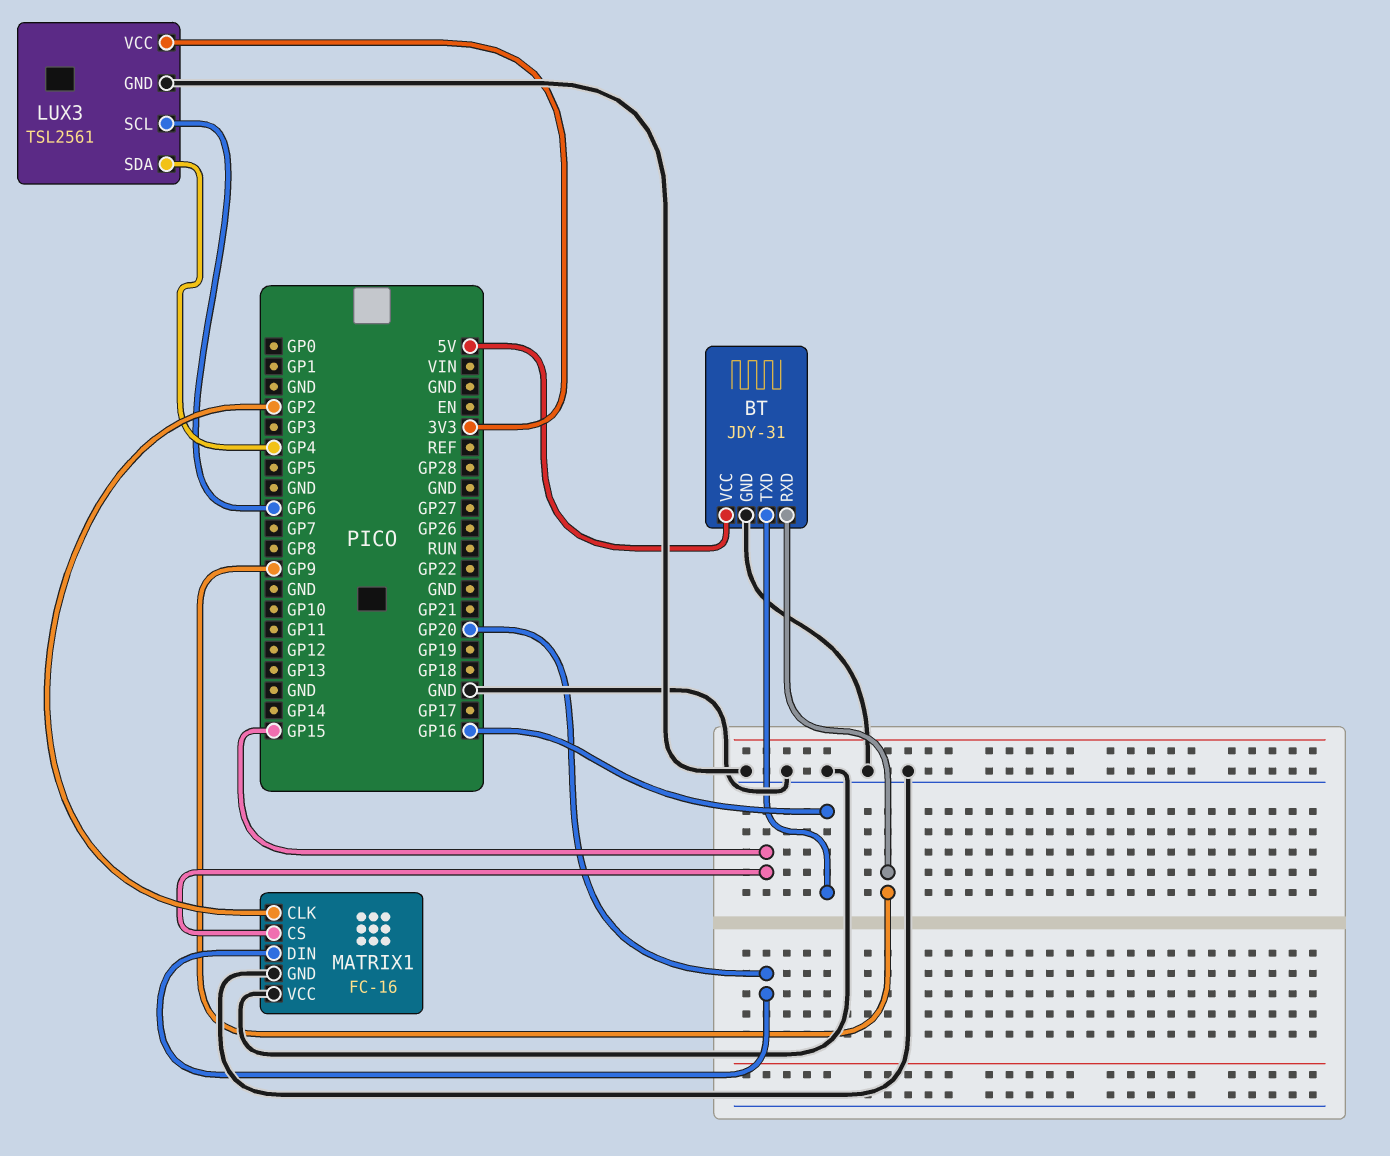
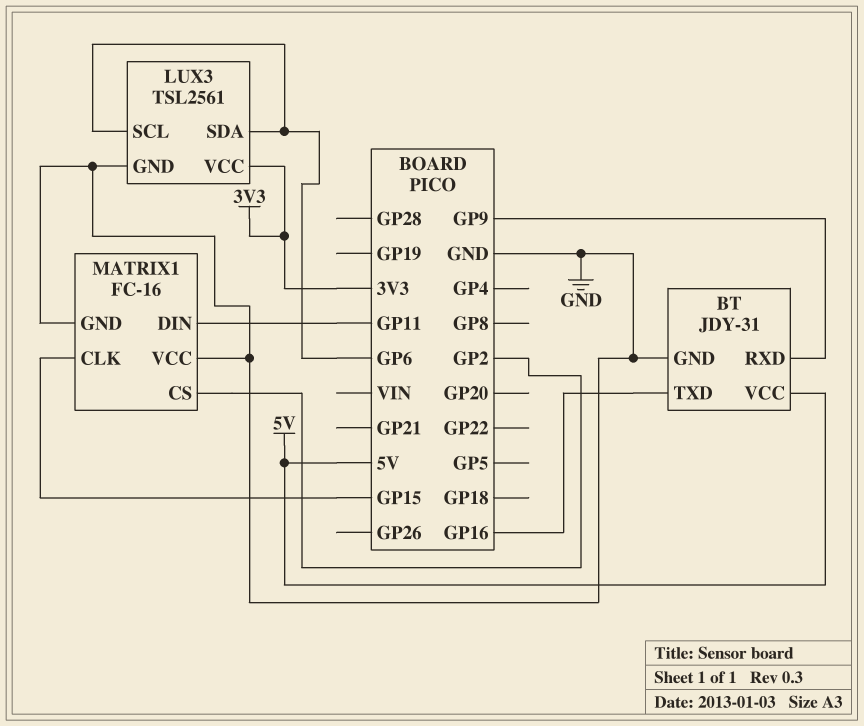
LUX3 pin SDA: GP4 -> GP6
MATRIX1 pin CLK: GP2 -> GP15
MATRIX1 pin CS: GP15 -> GP2
MATRIX1 pin DIN: GP20 -> GP11

